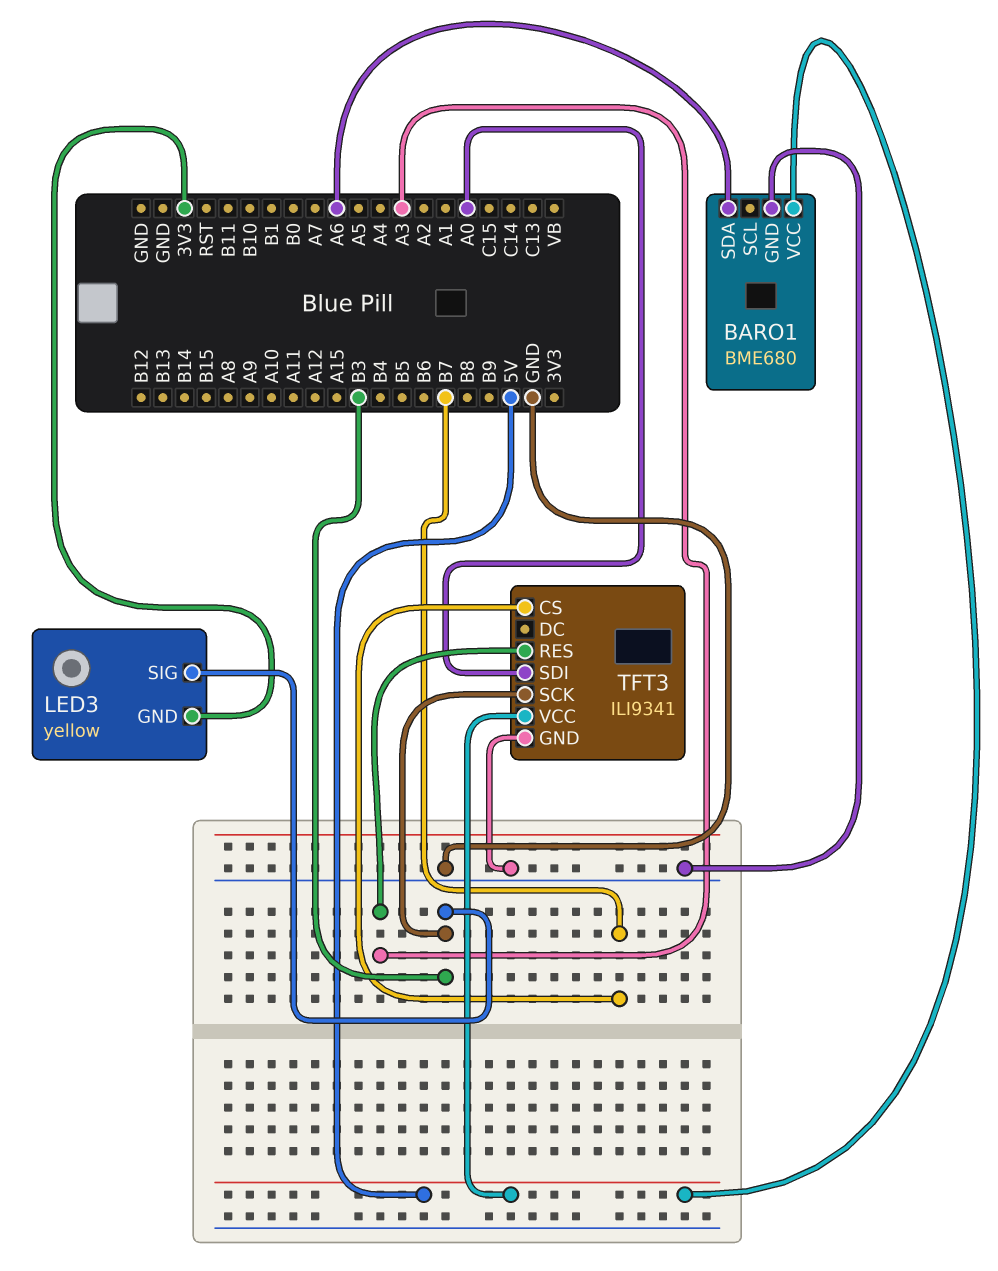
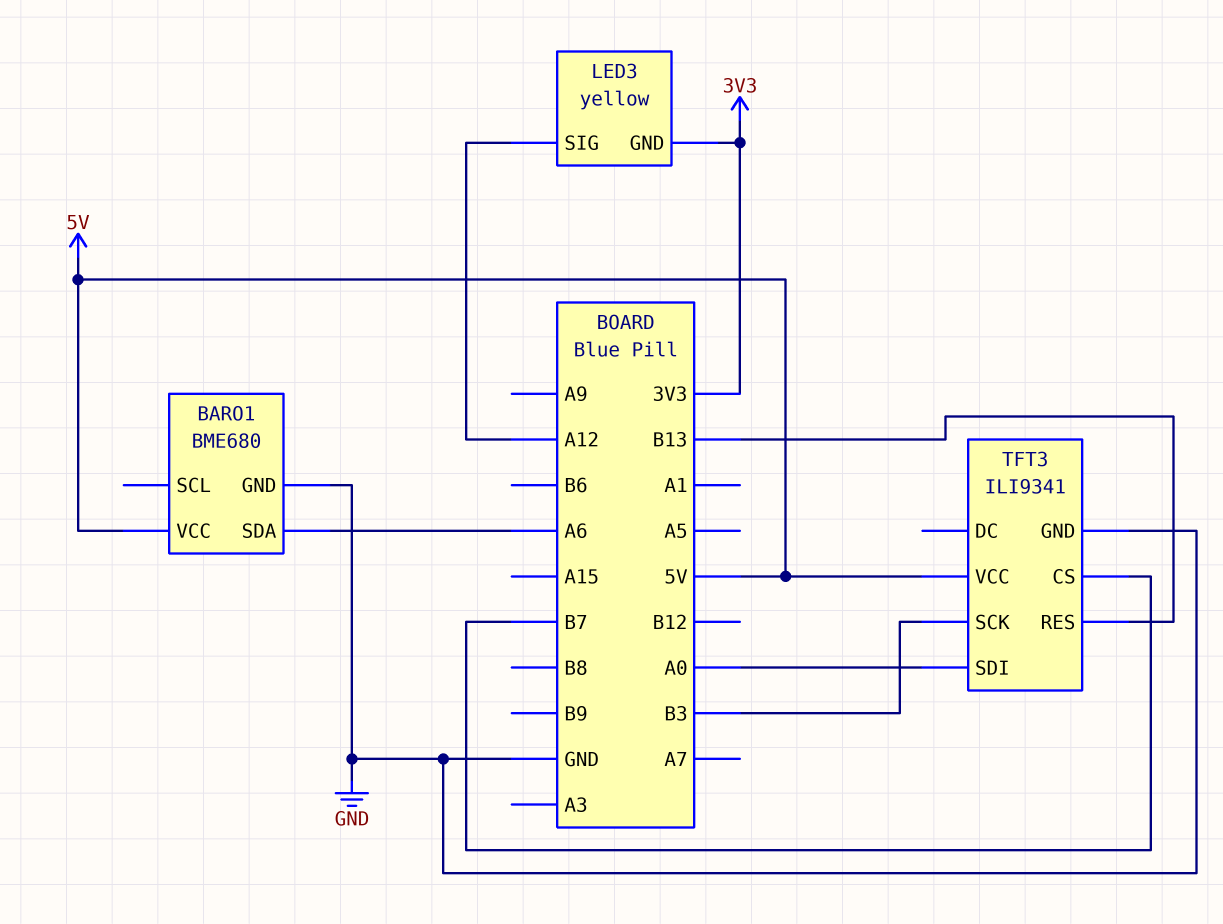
LED3 pin SIG: B3 -> A12
TFT3 pin RES: A3 -> B13

